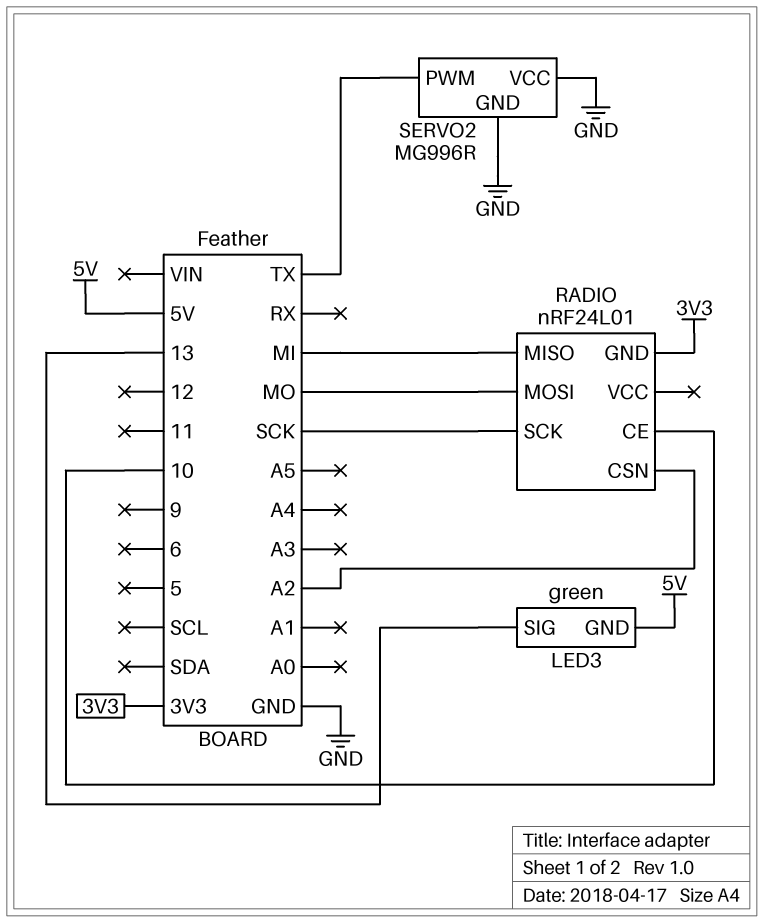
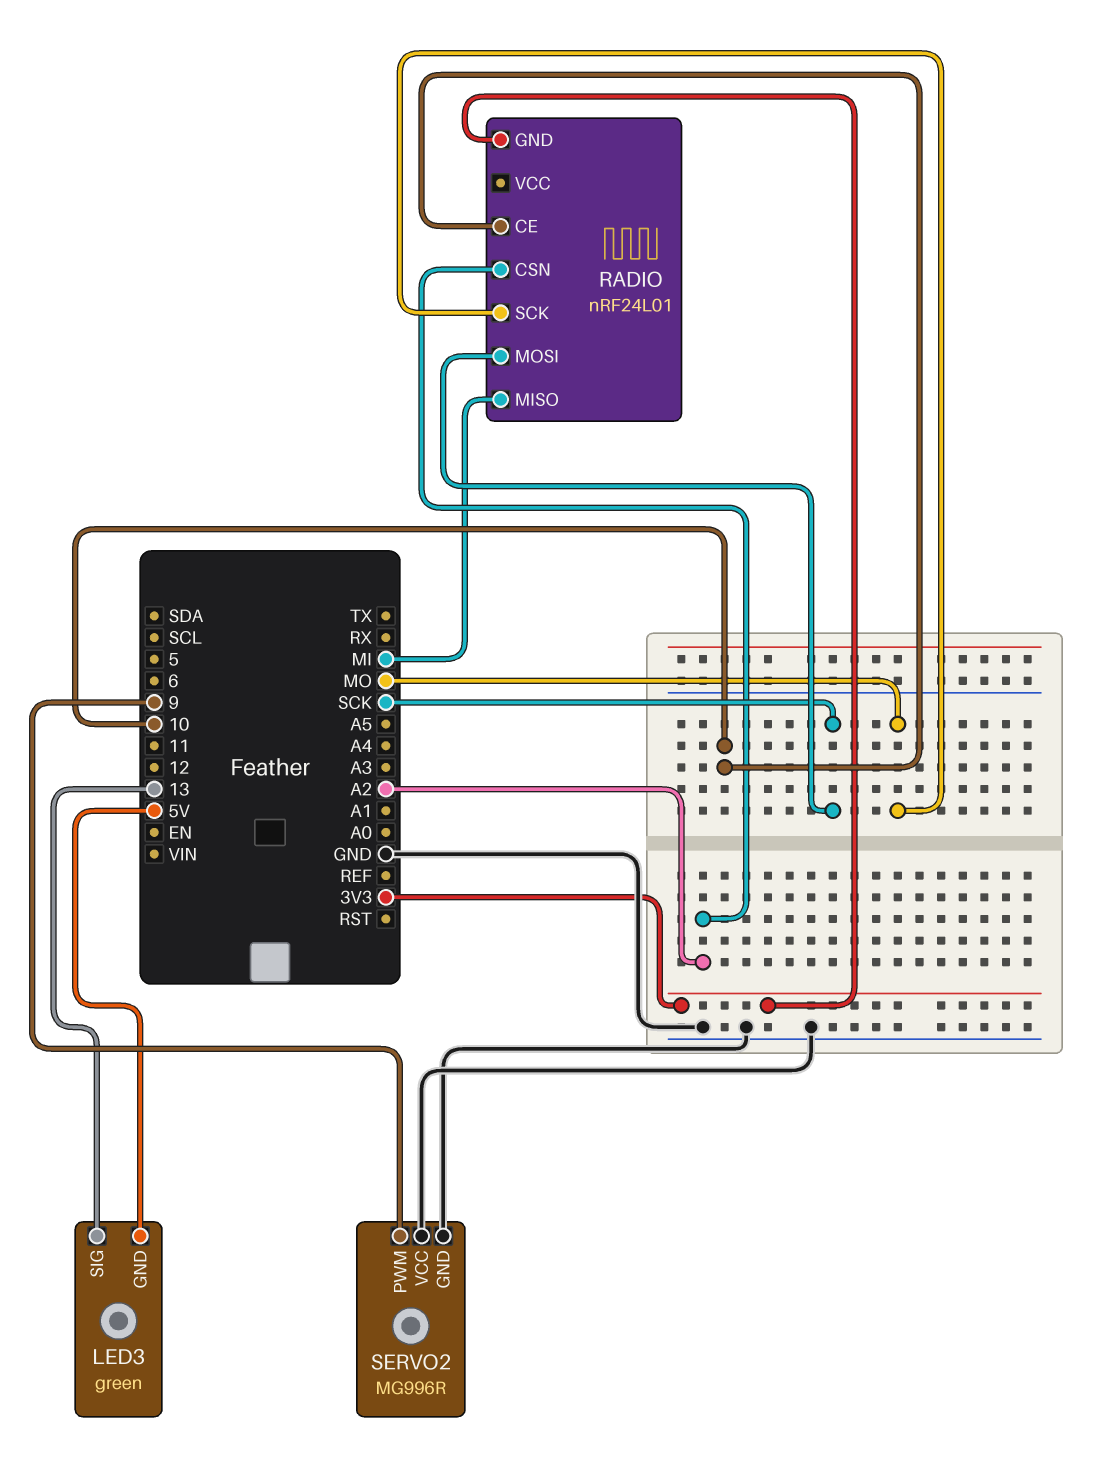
RADIO pin MOSI: MO -> SCK
RADIO pin SCK: SCK -> MO
SERVO2 pin PWM: TX -> 9

